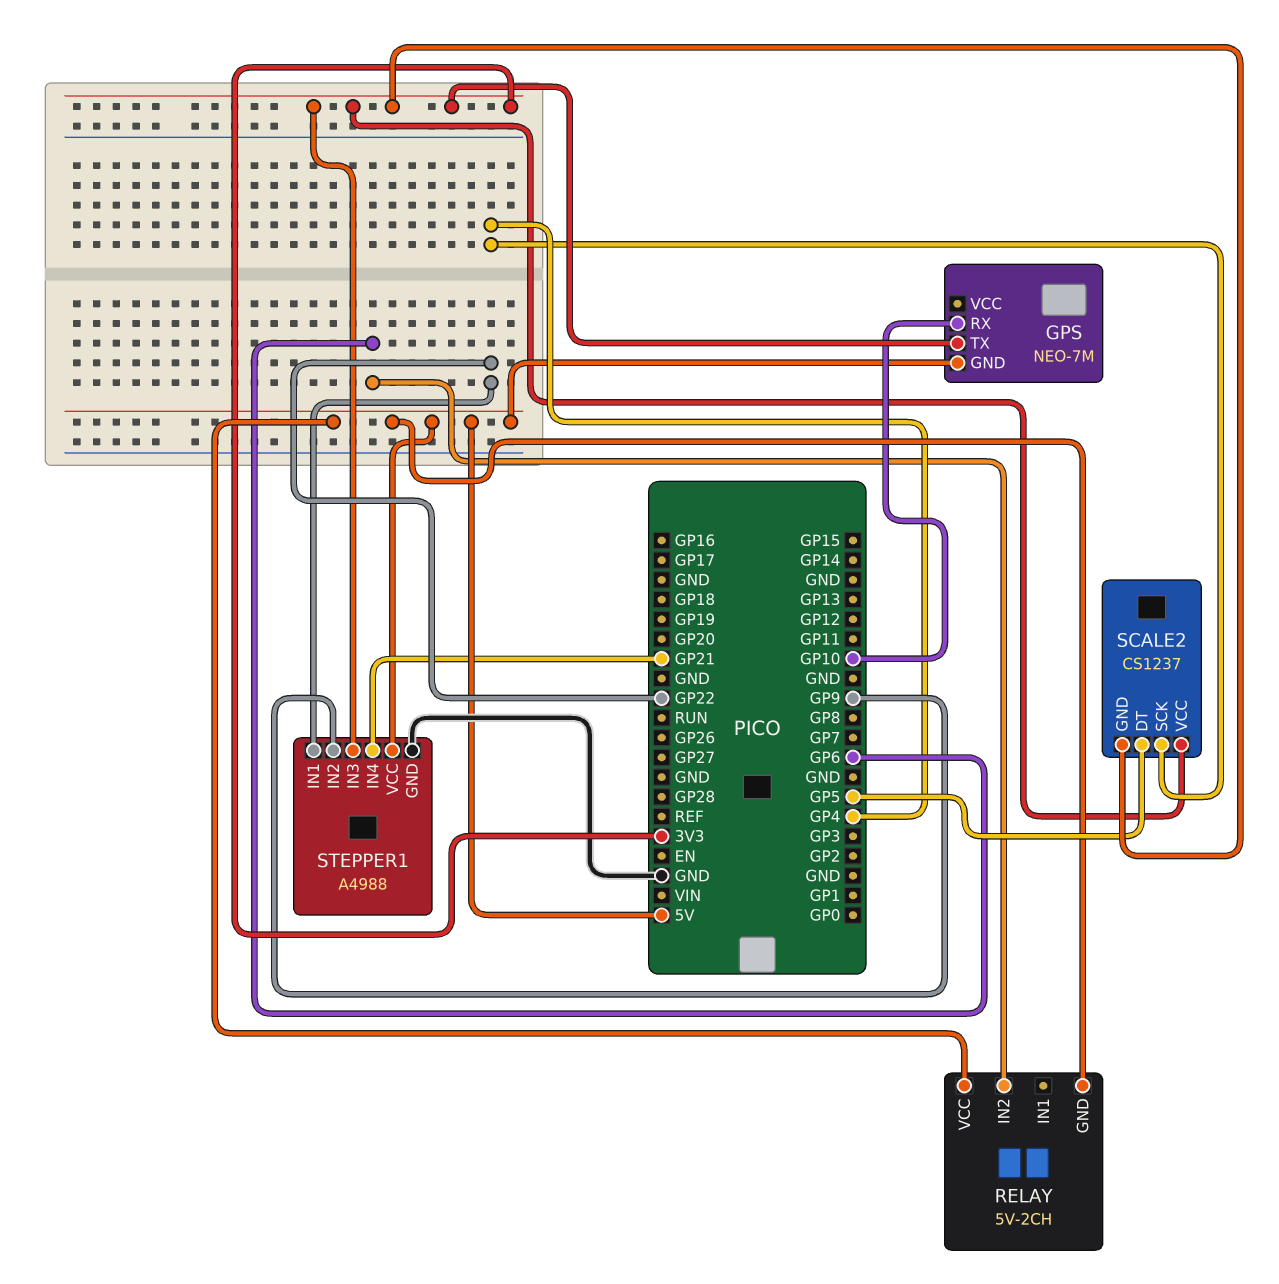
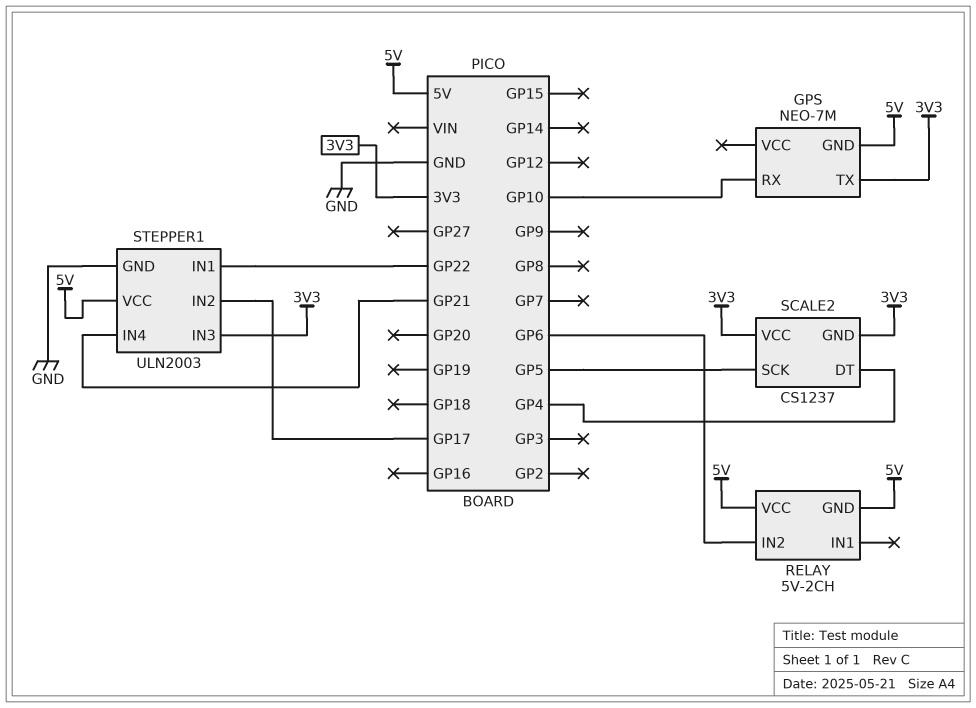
SCALE2 pin DT: GP5 -> GP4
SCALE2 pin SCK: GP4 -> GP5
STEPPER1: A4988 -> ULN2003
STEPPER1 pin IN2: GP9 -> GP17

